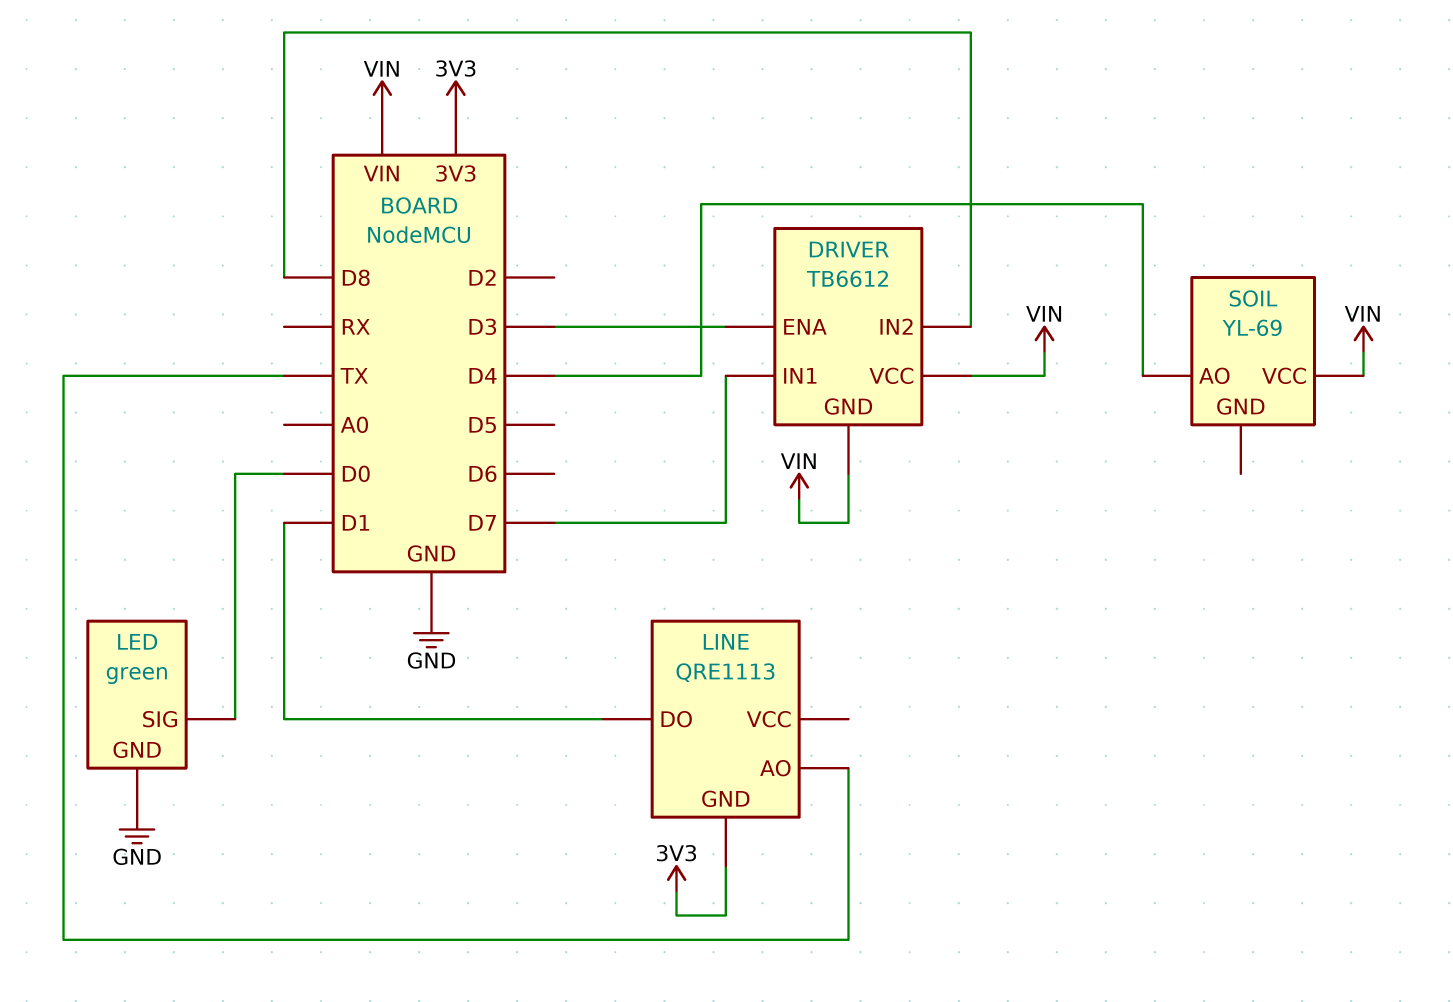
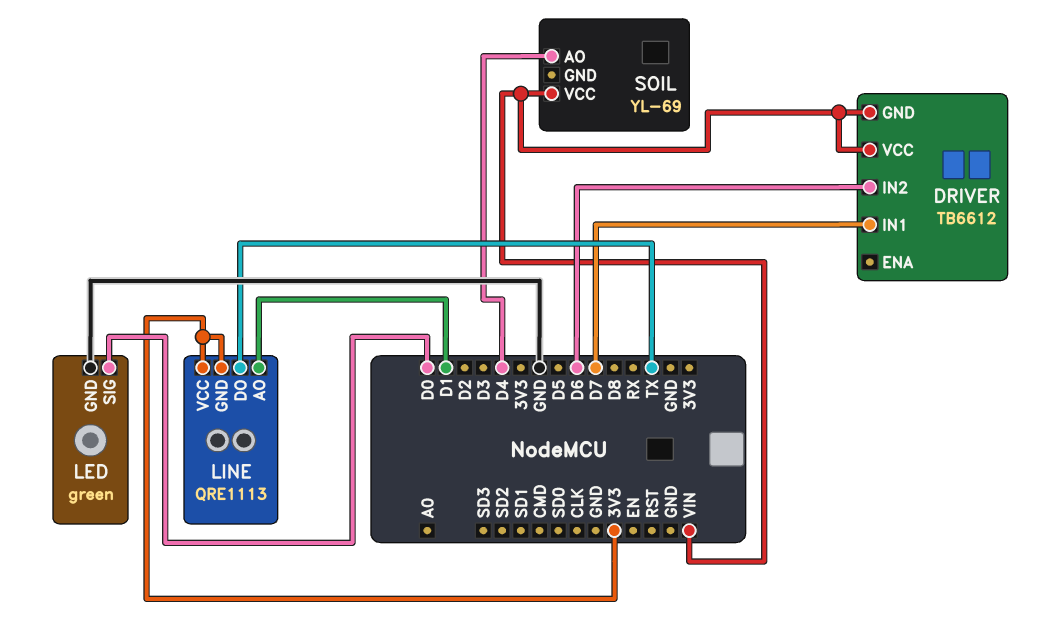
DRIVER pin ENA: D3 -> none
DRIVER pin IN2: D8 -> D6
LINE pin AO: TX -> D1
LINE pin DO: D1 -> TX
LINE pin VCC: none -> 3V3

